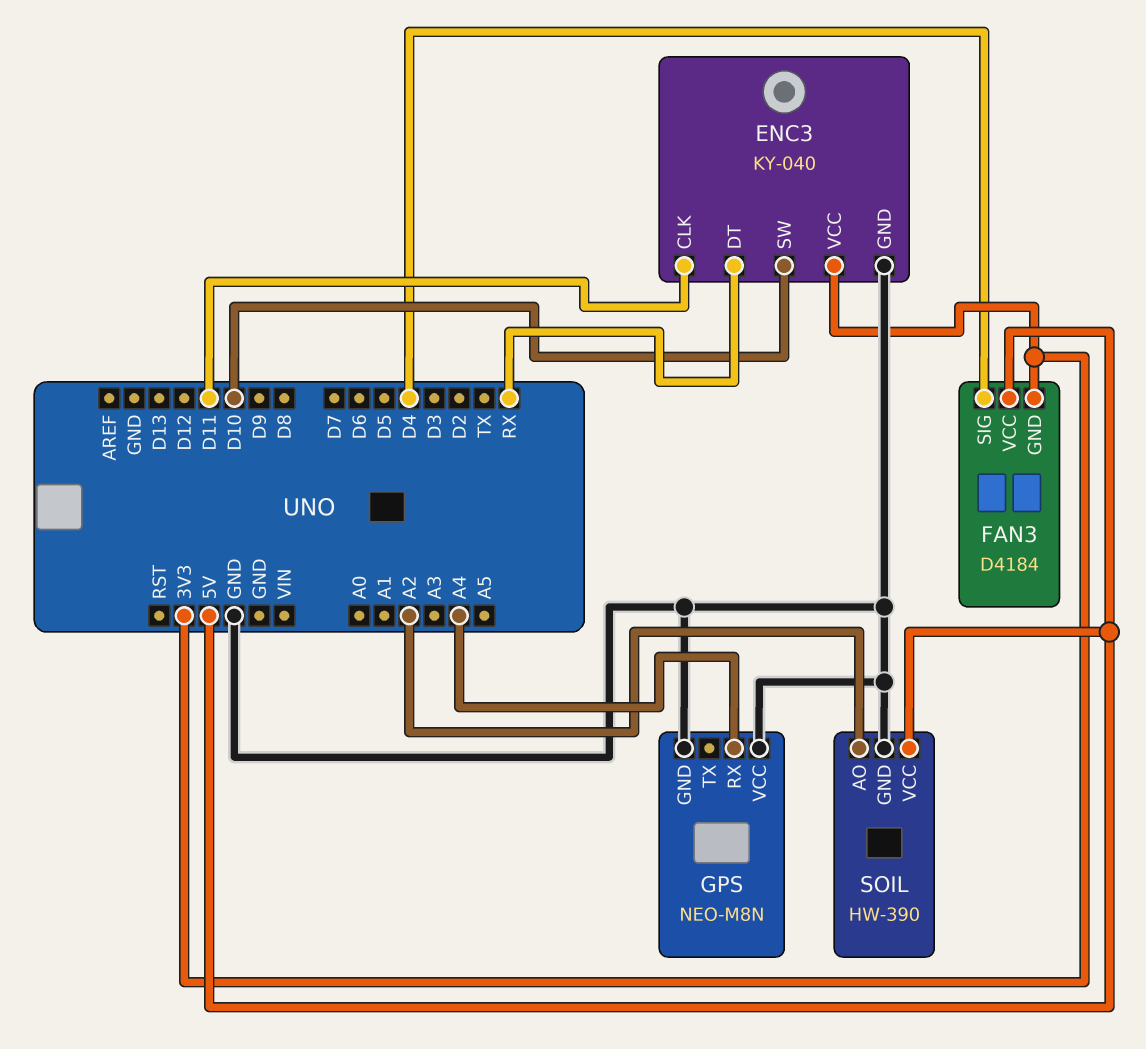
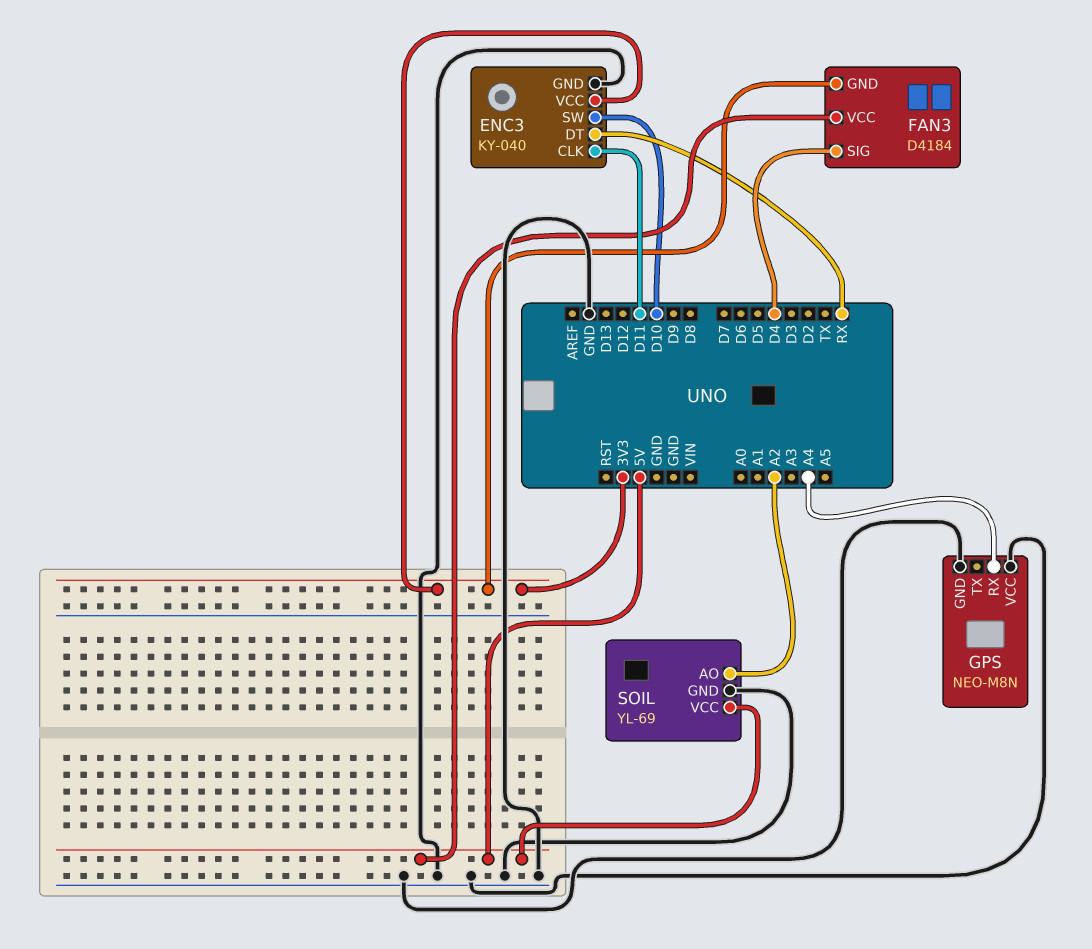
SOIL: HW-390 -> YL-69

